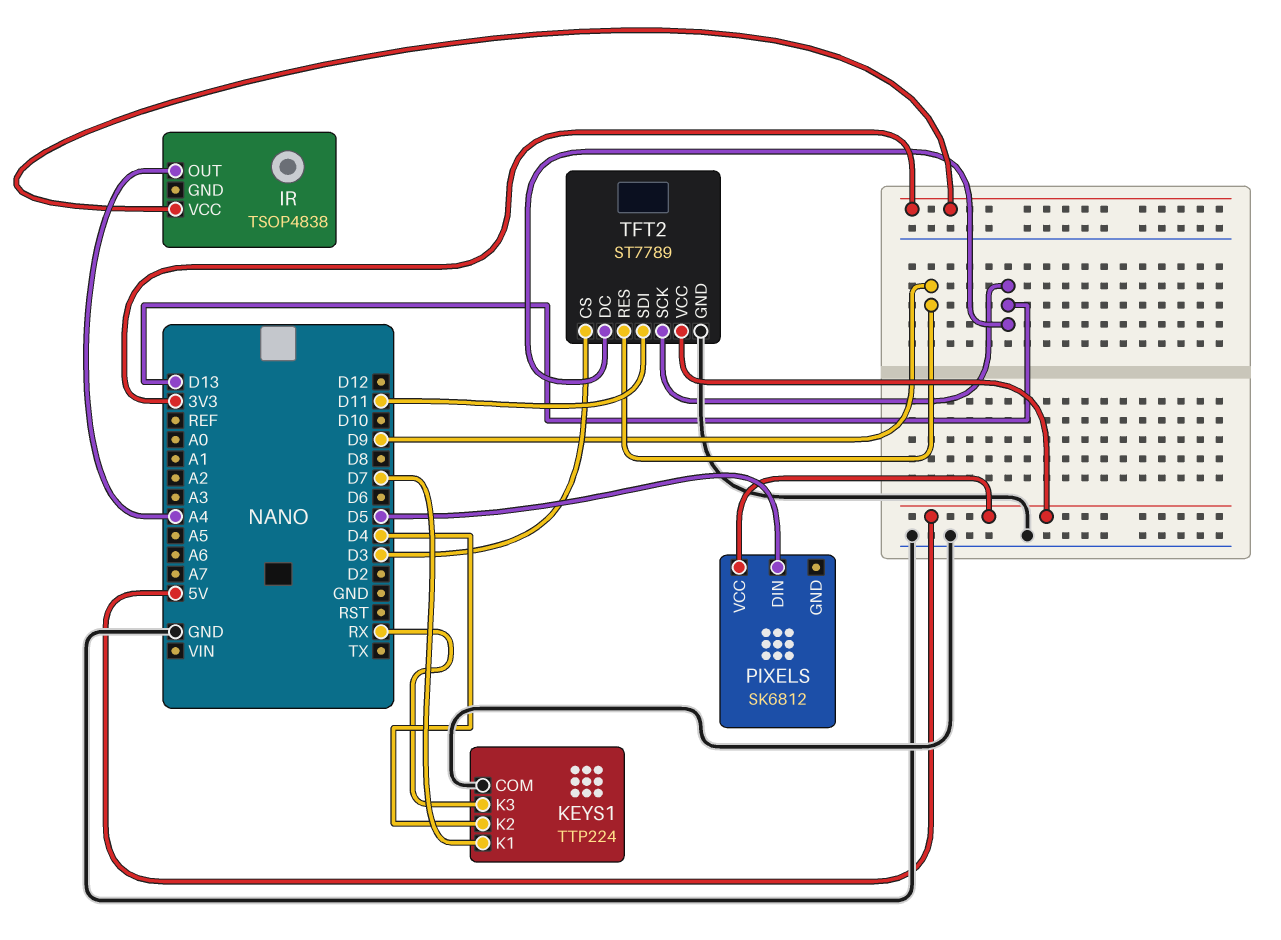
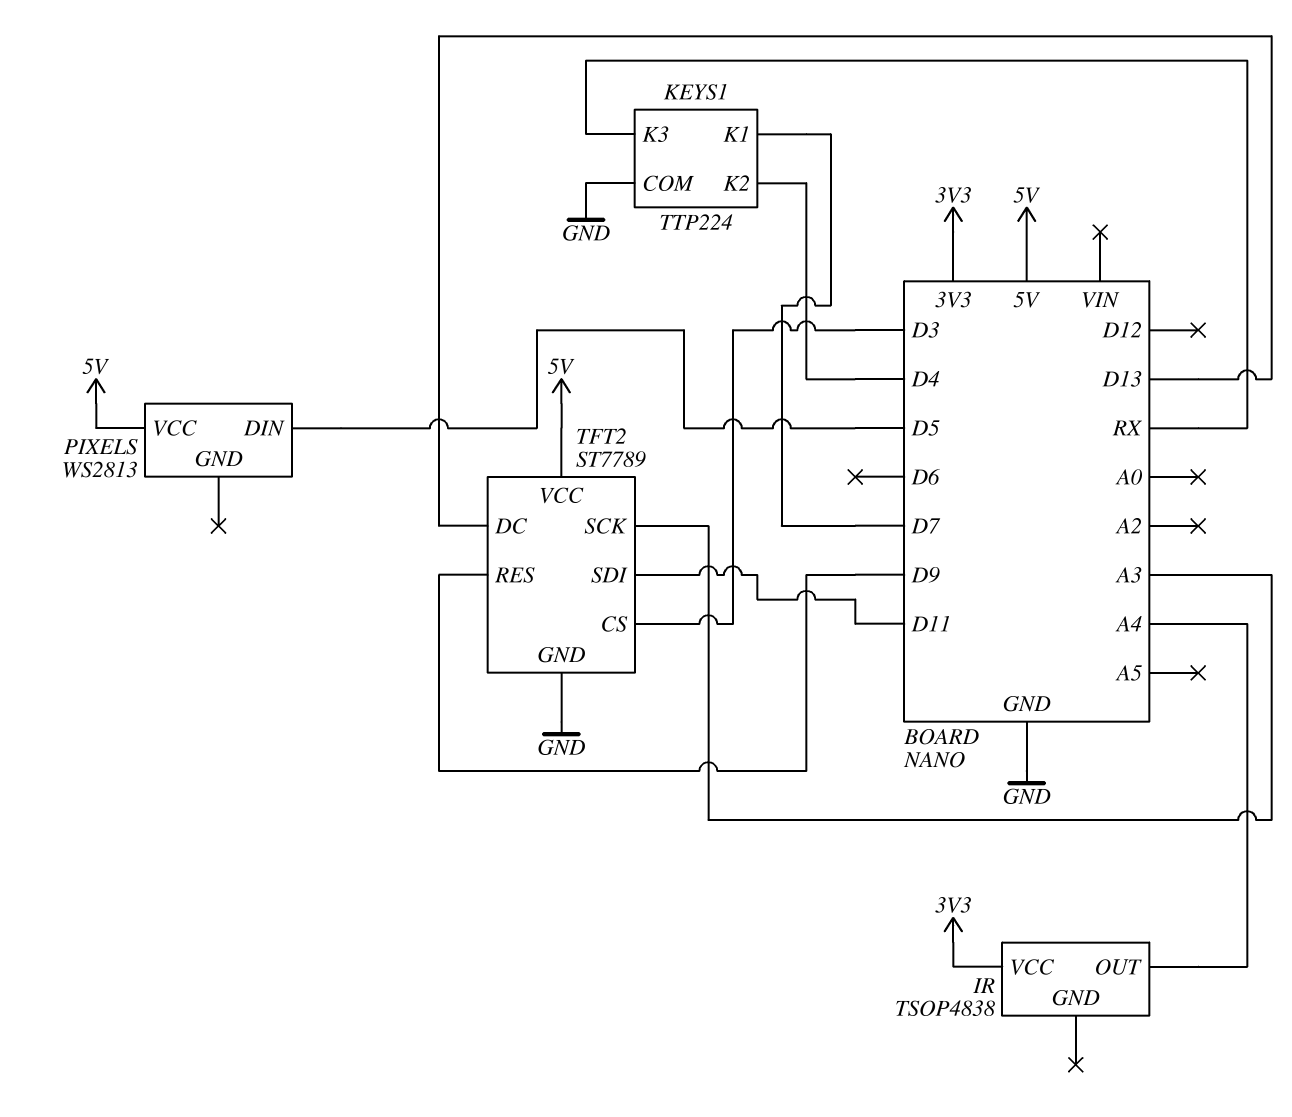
PIXELS: SK6812 -> WS2813
TFT2 pin SCK: D13 -> A3

